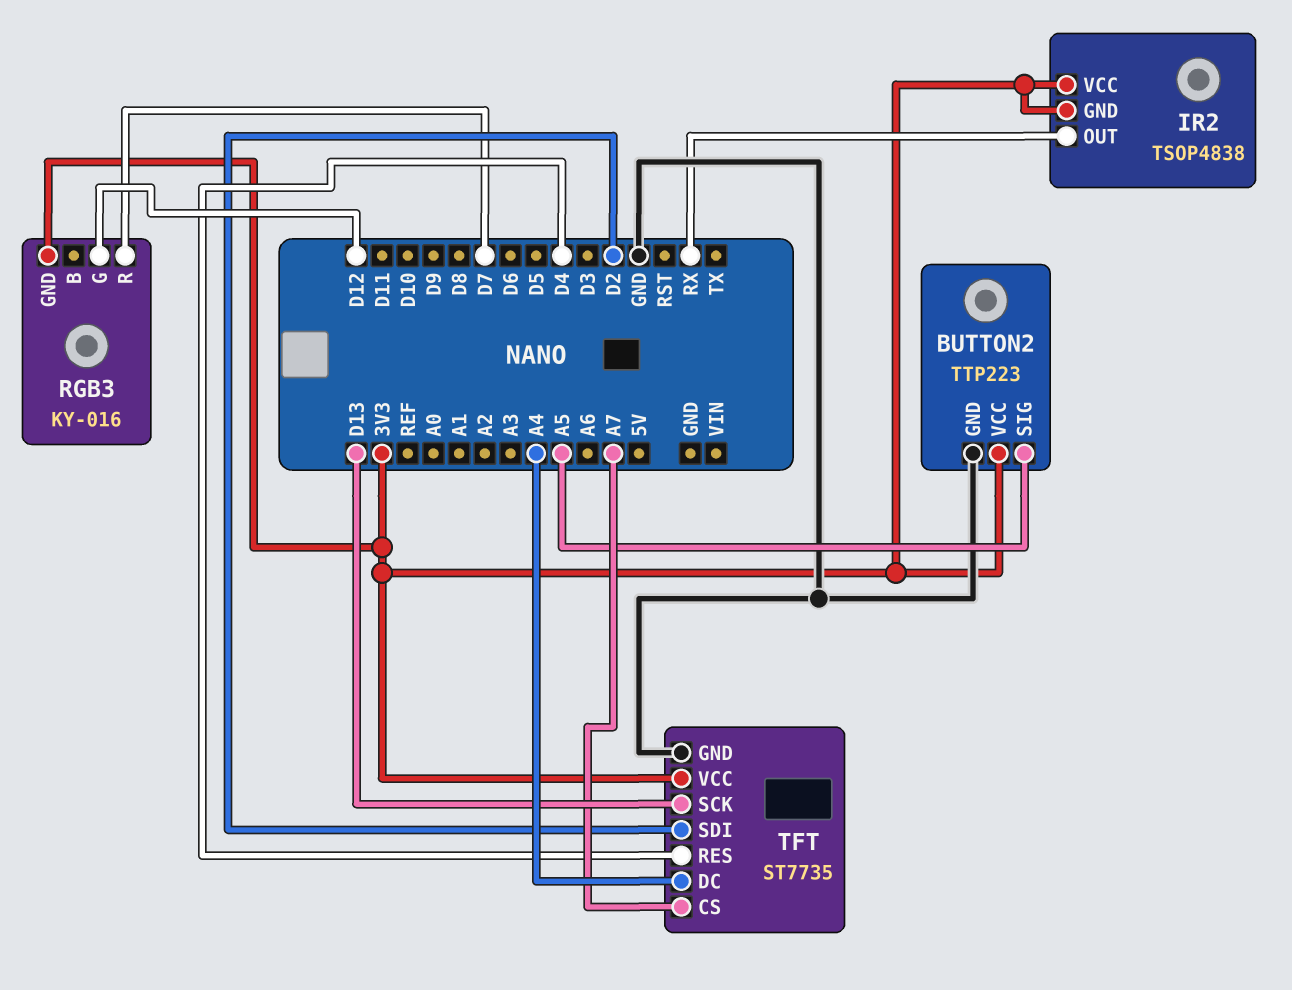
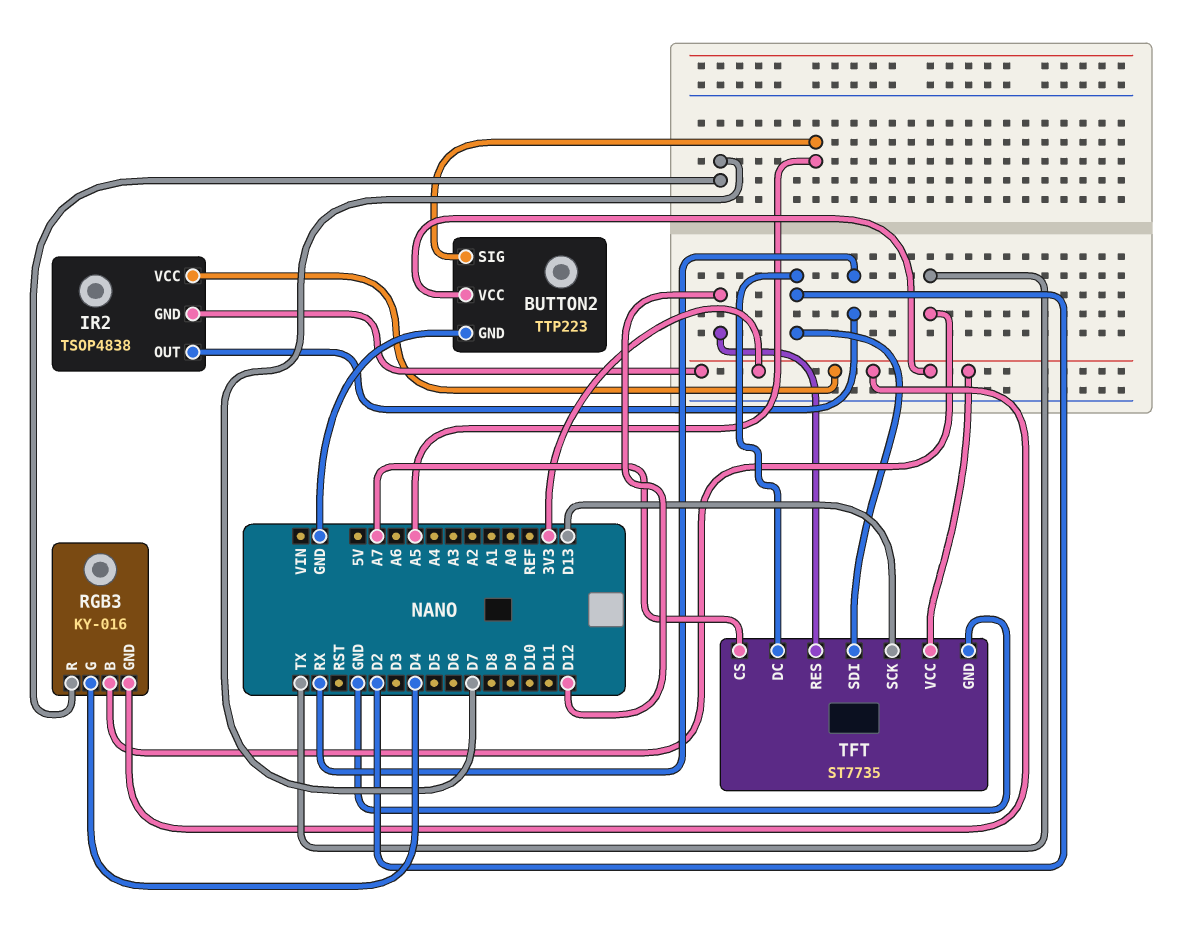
RGB3 pin B: none -> TX
RGB3 pin G: D12 -> D4
TFT pin DC: A4 -> D2
TFT pin RES: D4 -> D12

